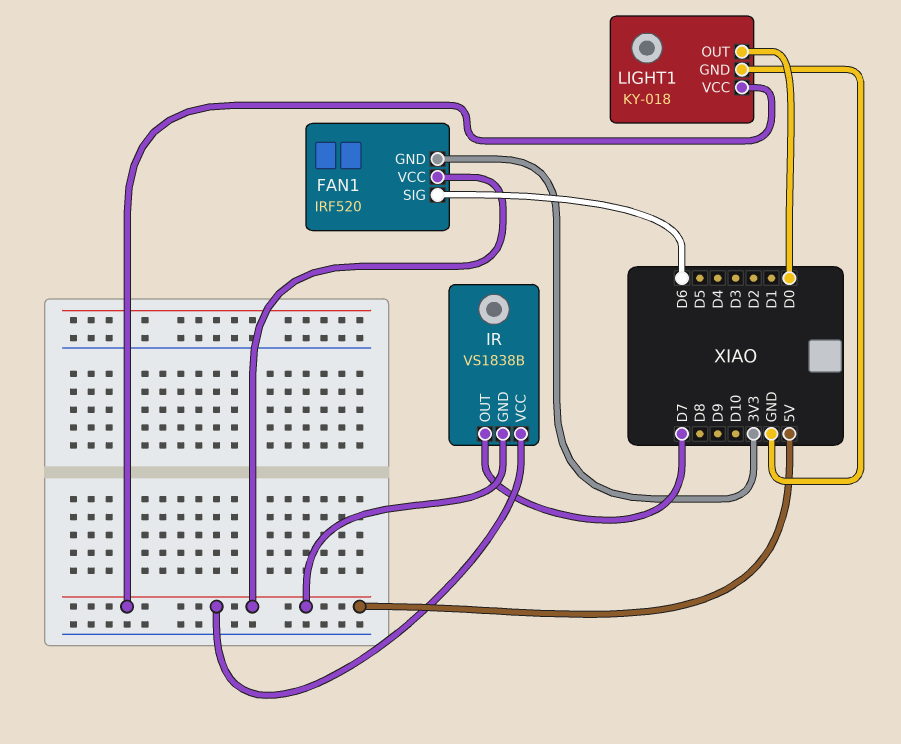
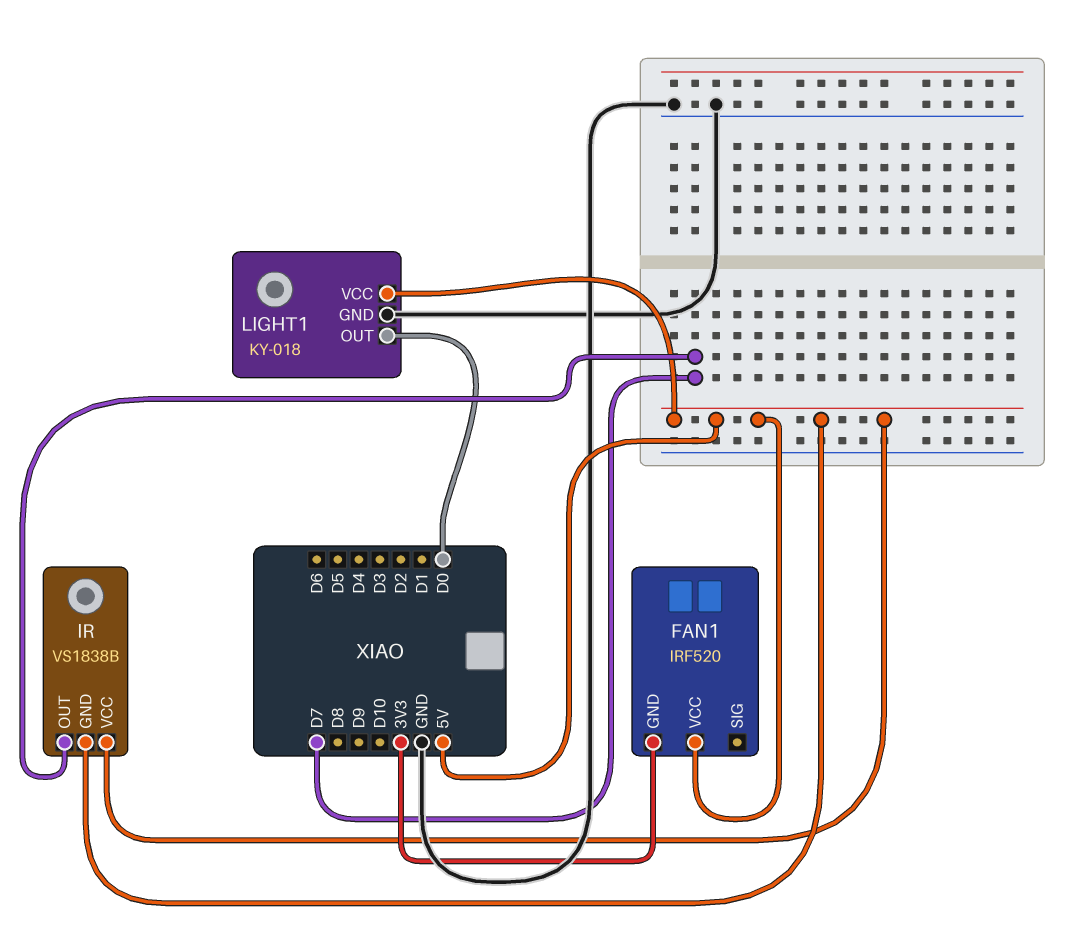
FAN1 pin SIG: D6 -> none

